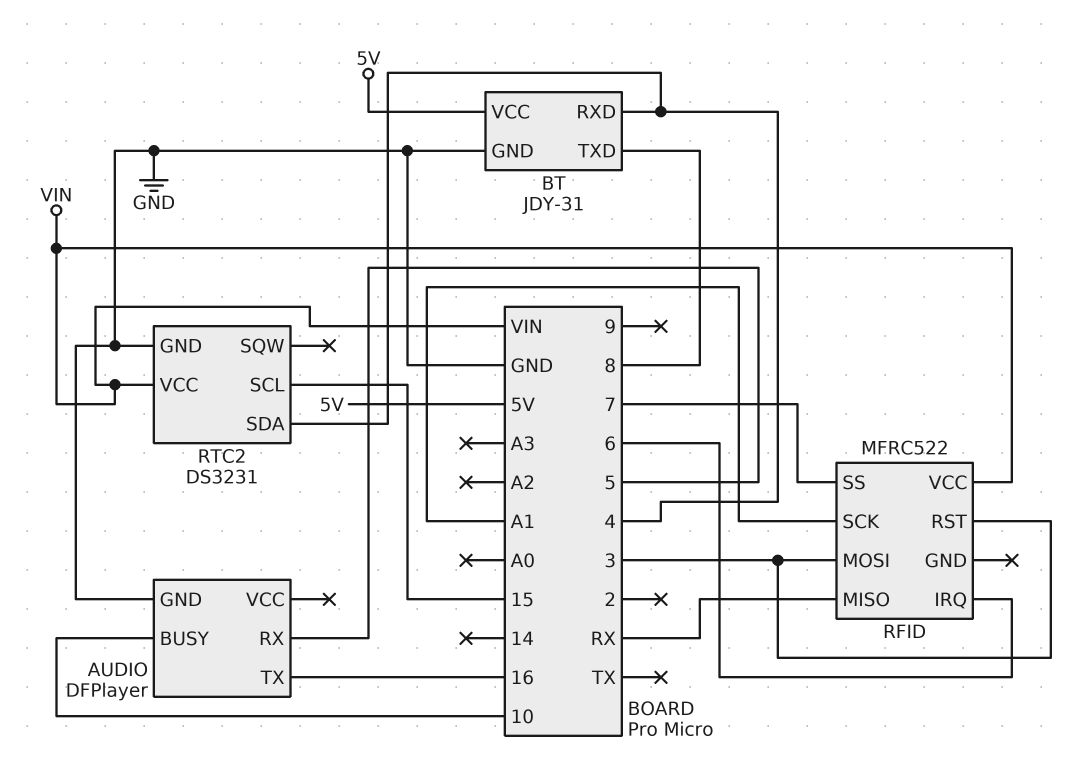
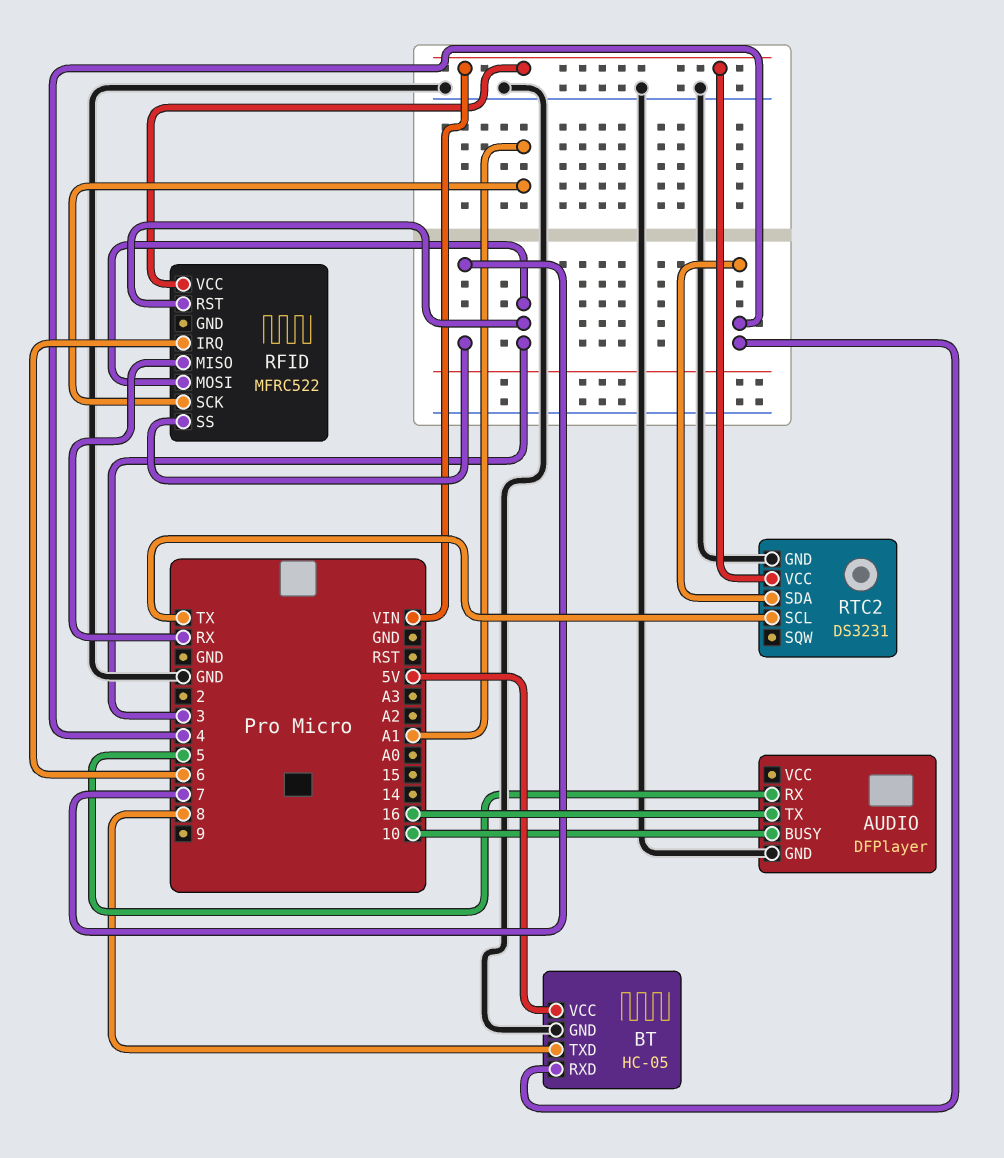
BT: JDY-31 -> HC-05
RTC2 pin SCL: 15 -> TX

